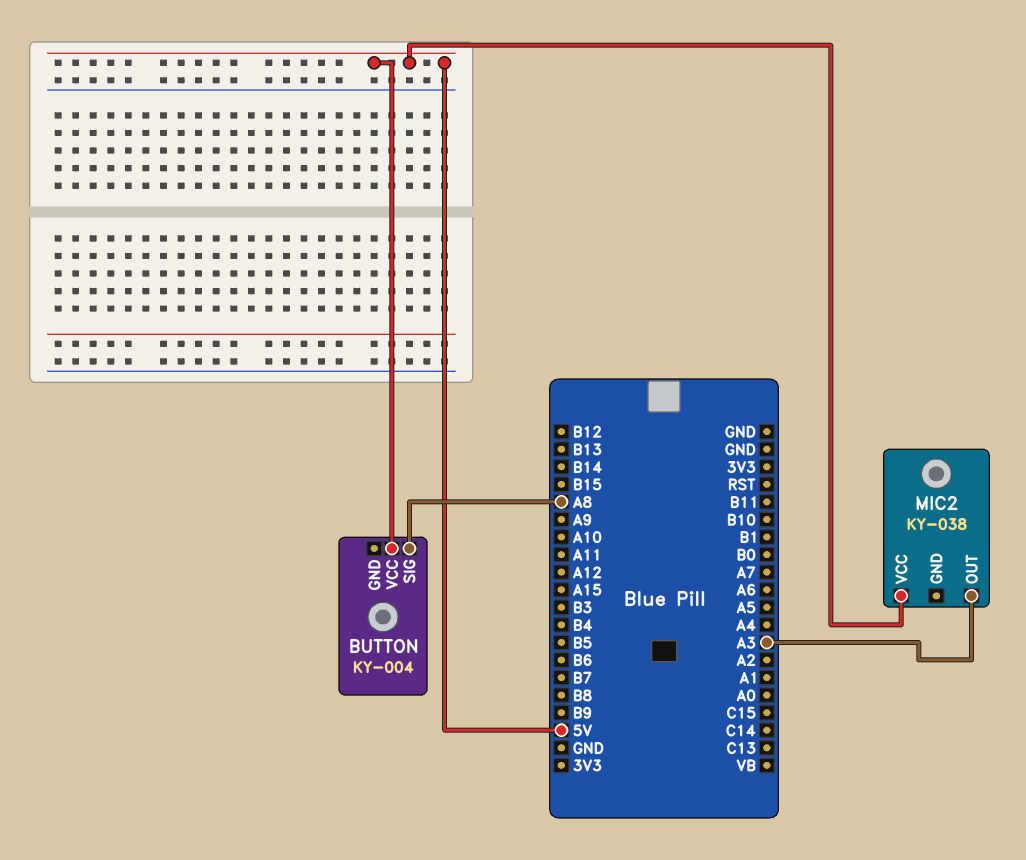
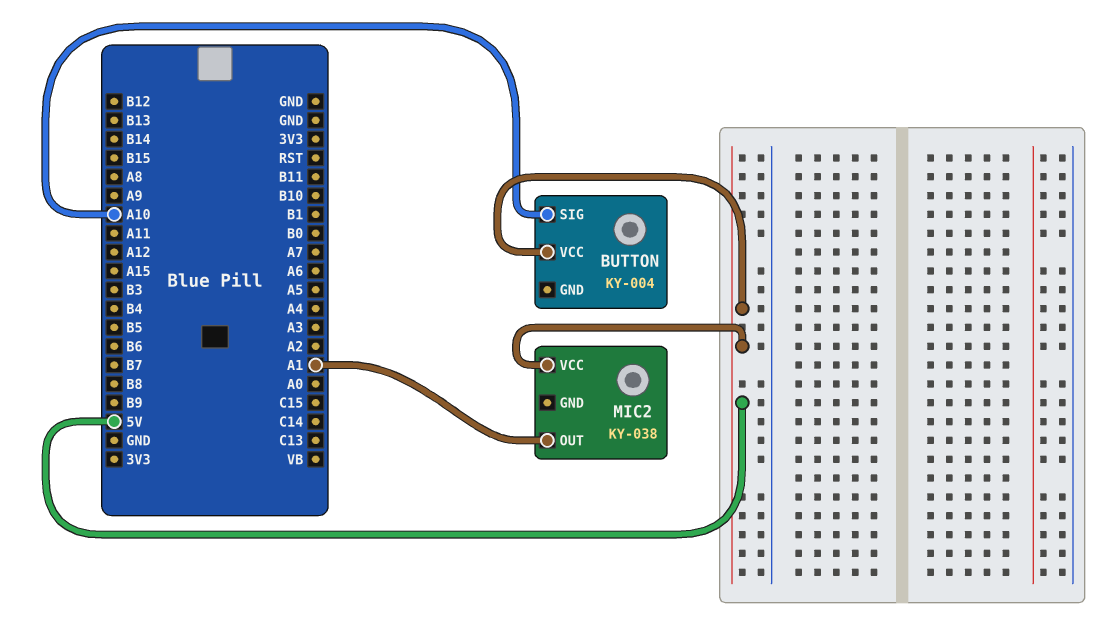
BUTTON pin SIG: A8 -> A10
MIC2 pin OUT: A3 -> A1

